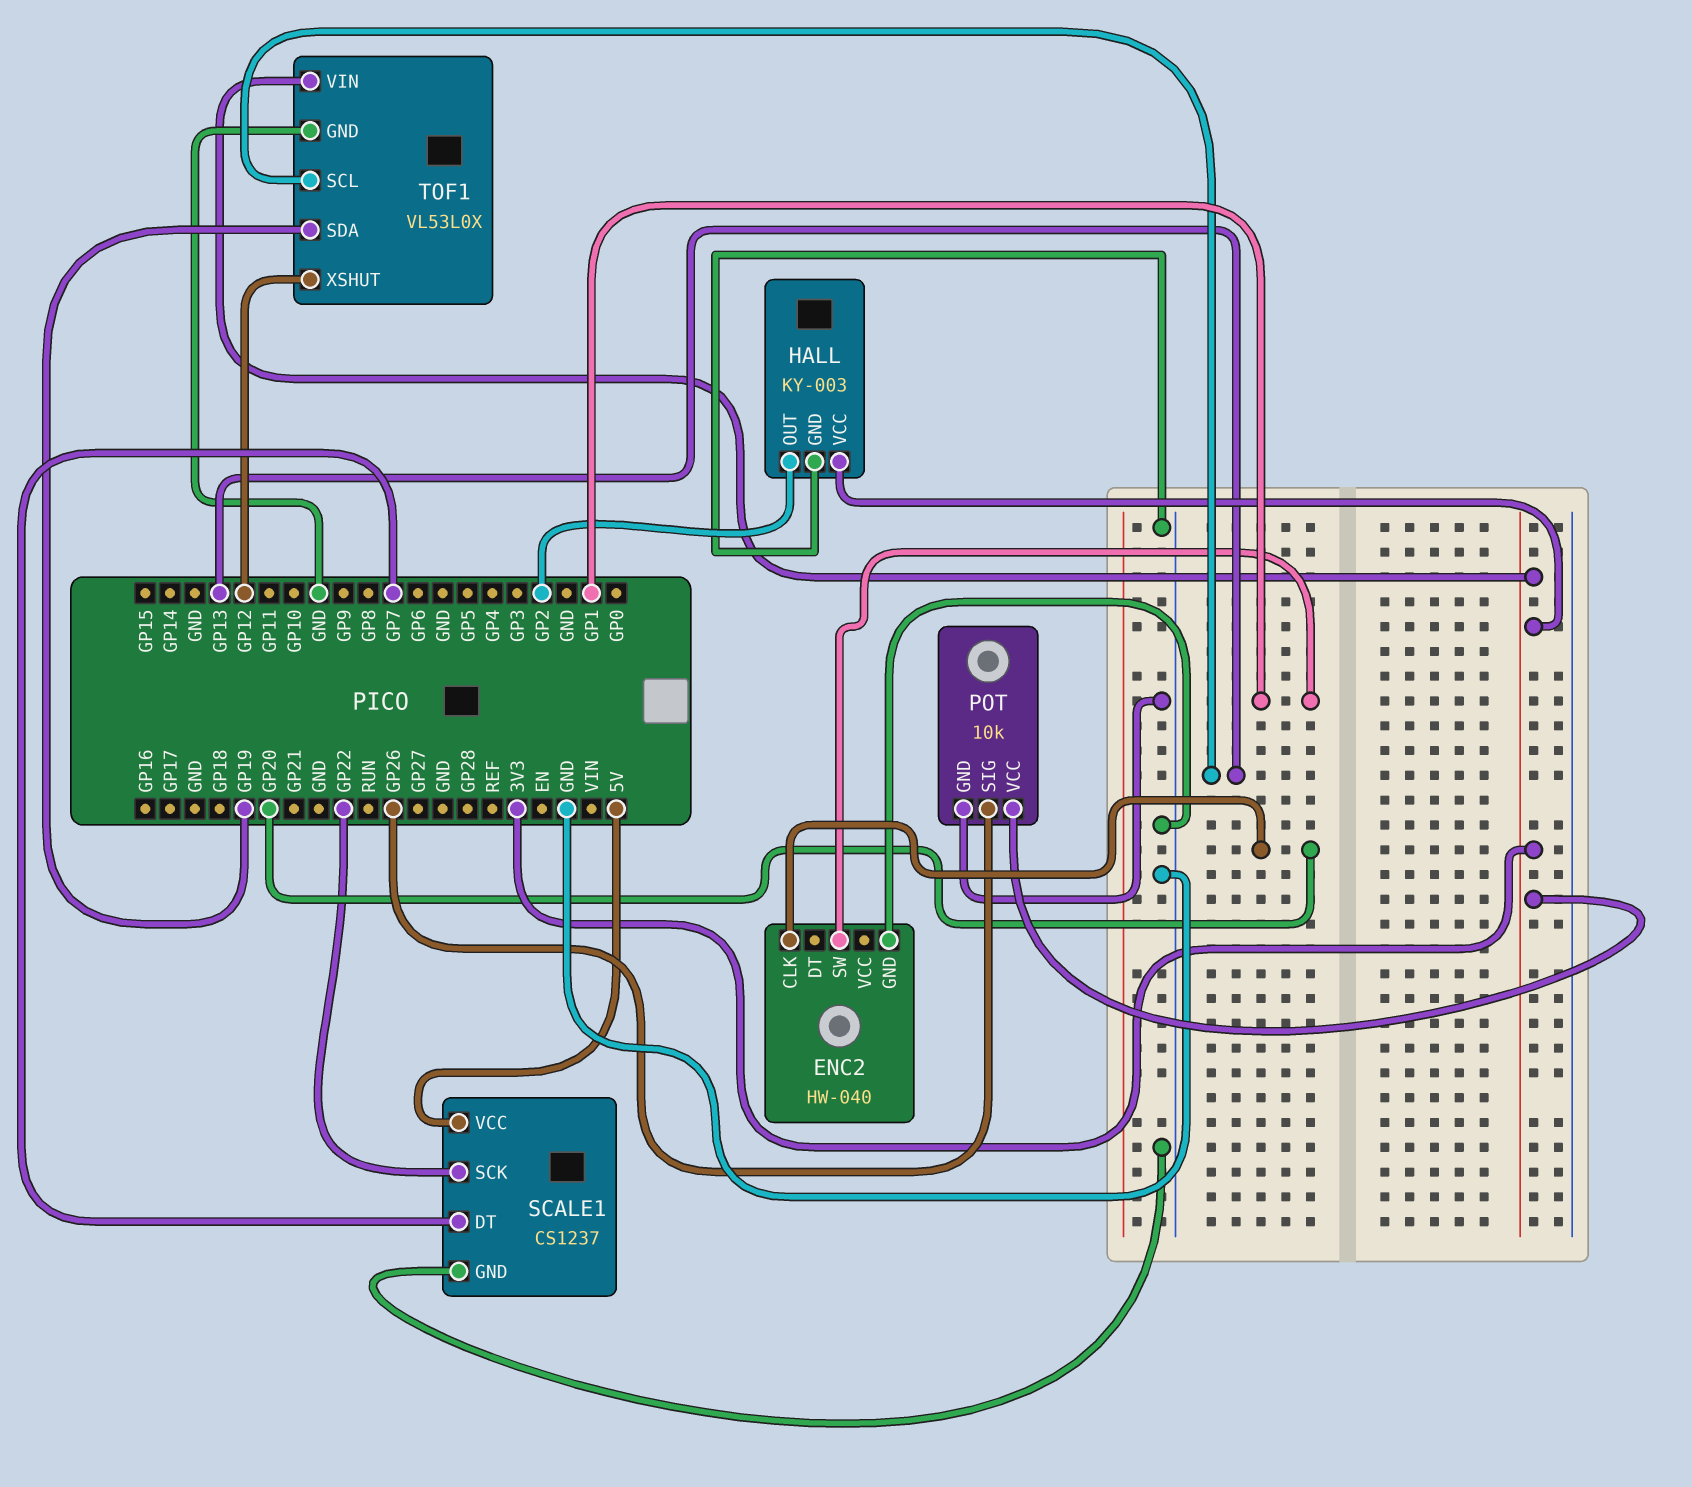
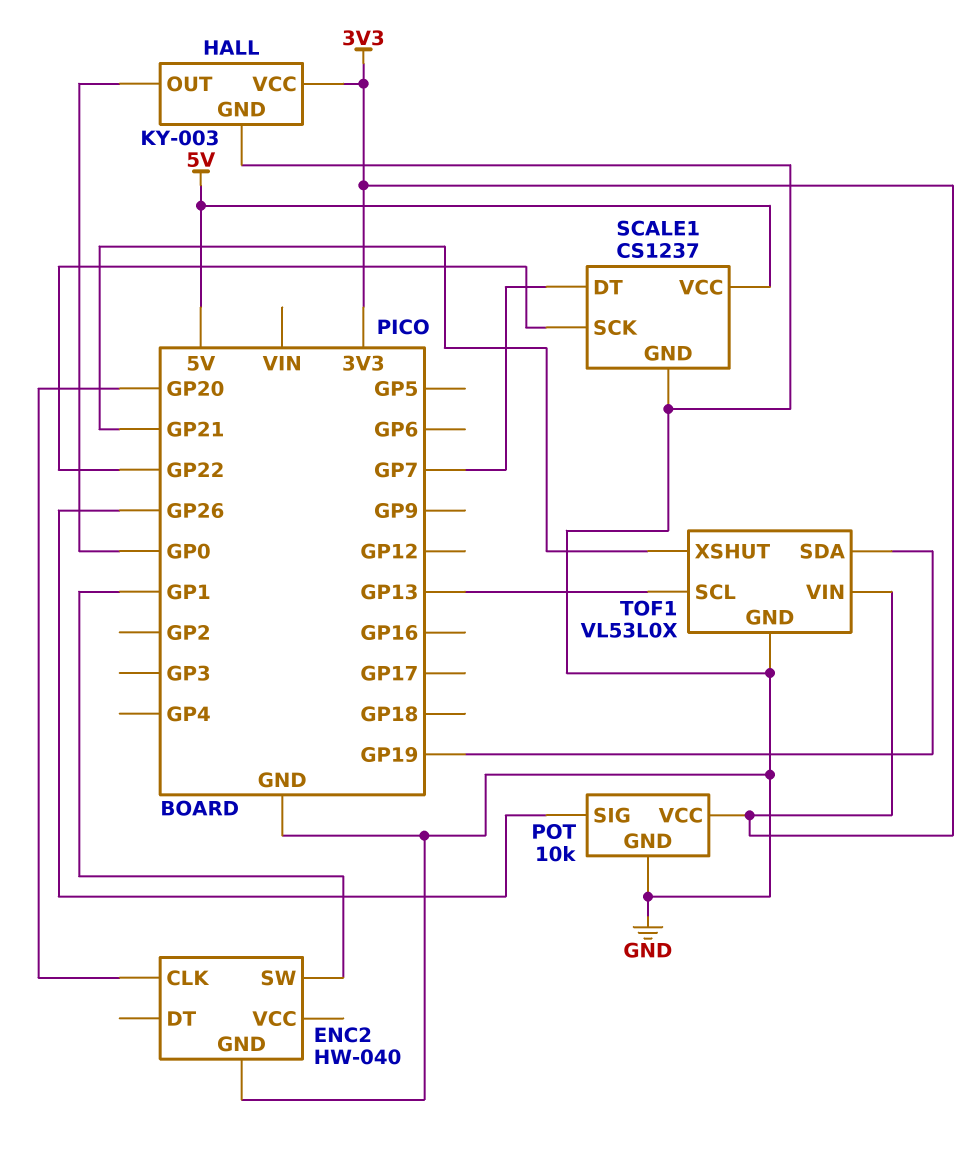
HALL pin OUT: GP2 -> GP0
TOF1 pin XSHUT: GP12 -> GP21

